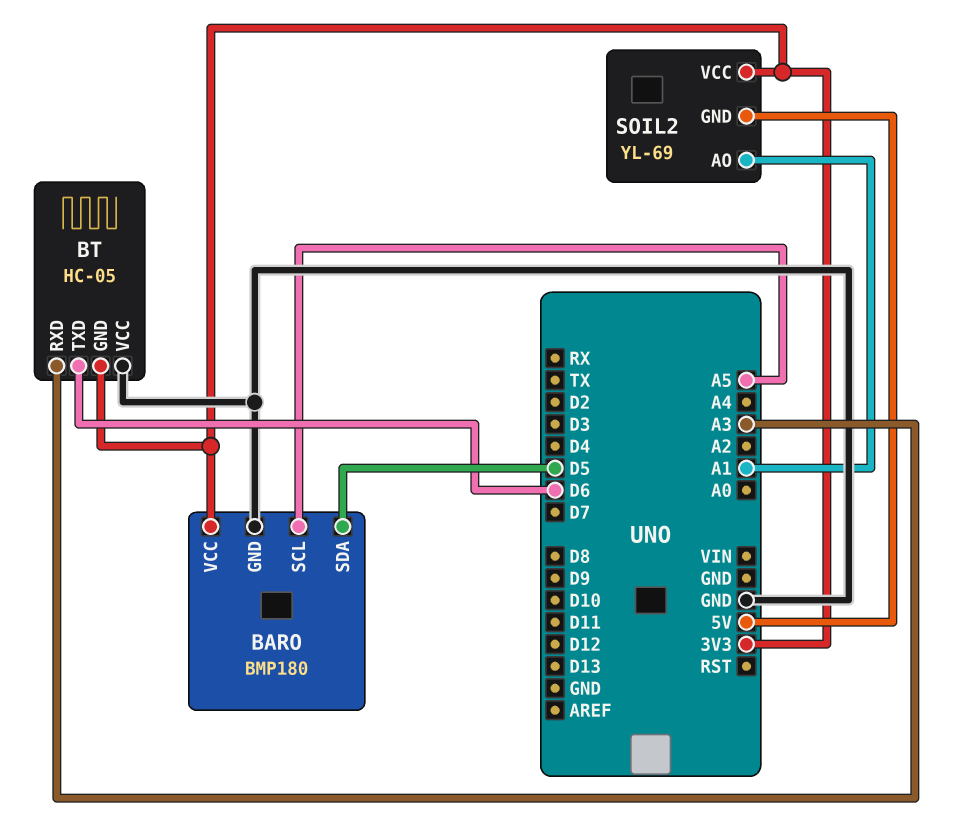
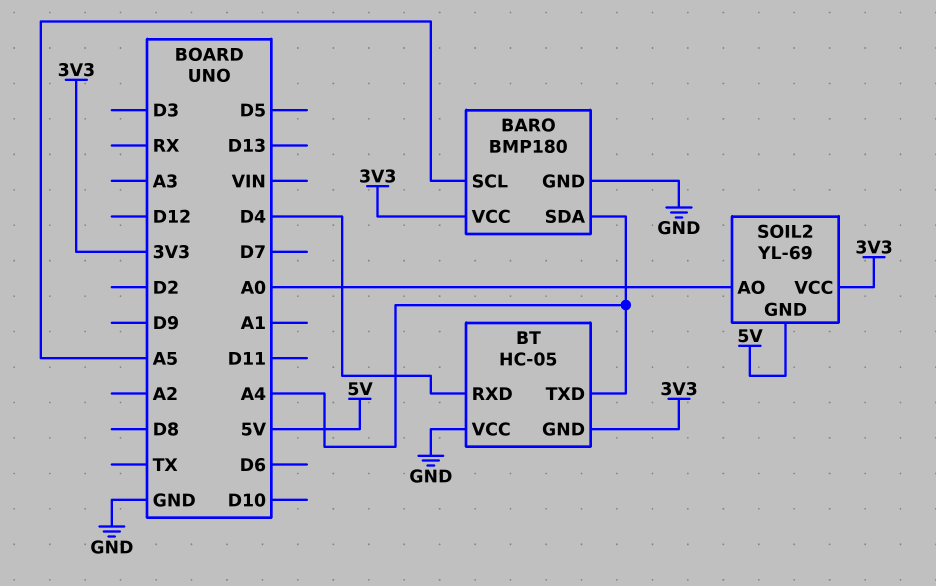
BARO pin SDA: D5 -> A4
BT pin RXD: A3 -> D4
BT pin TXD: D6 -> A4
SOIL2 pin AO: A1 -> A0

